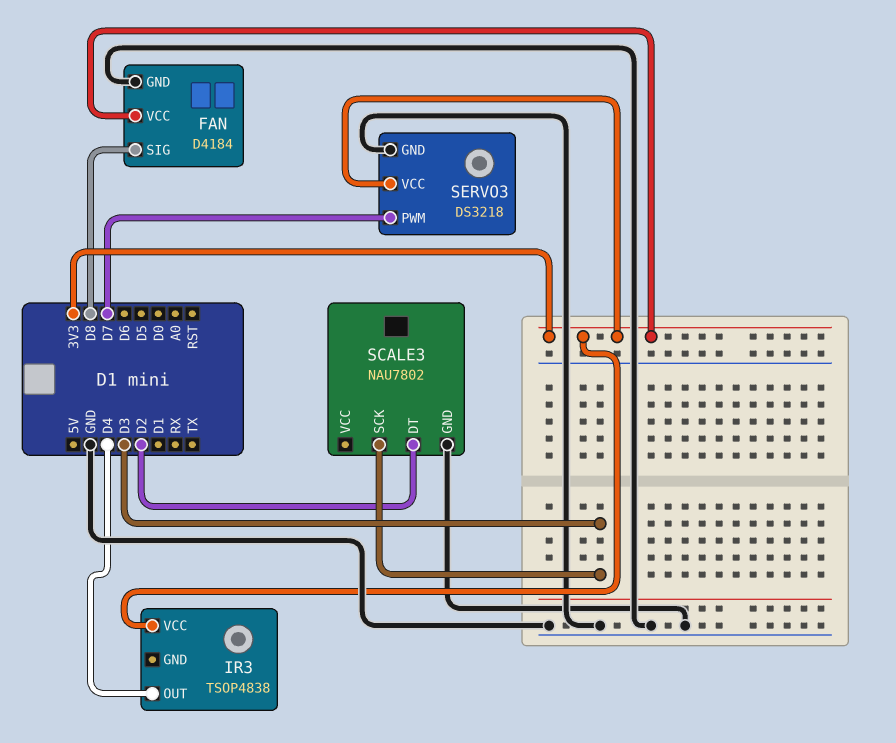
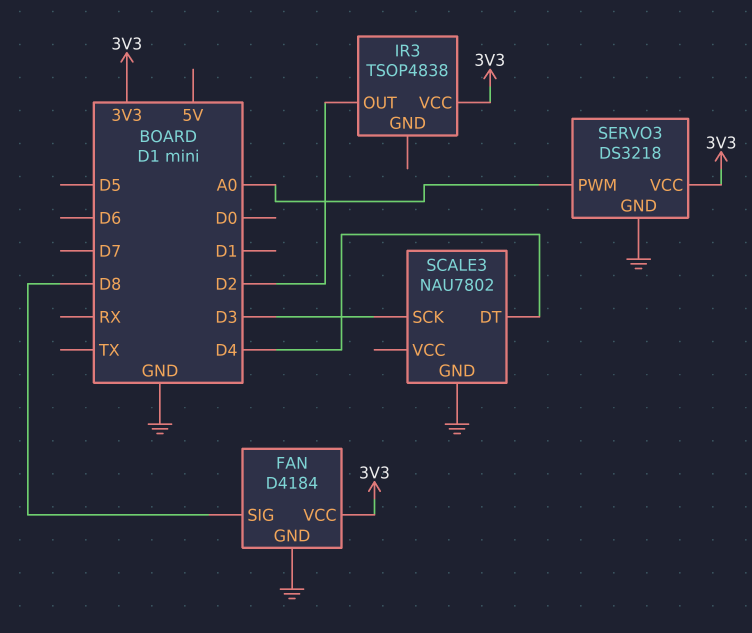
IR3 pin OUT: D4 -> D2
SCALE3 pin DT: D2 -> D4
SERVO3 pin PWM: D7 -> A0

